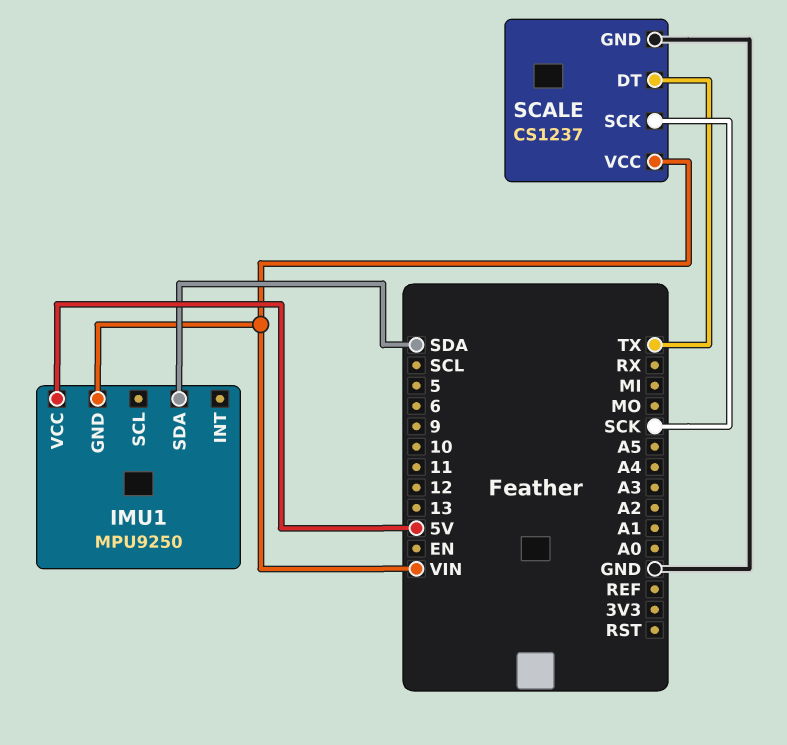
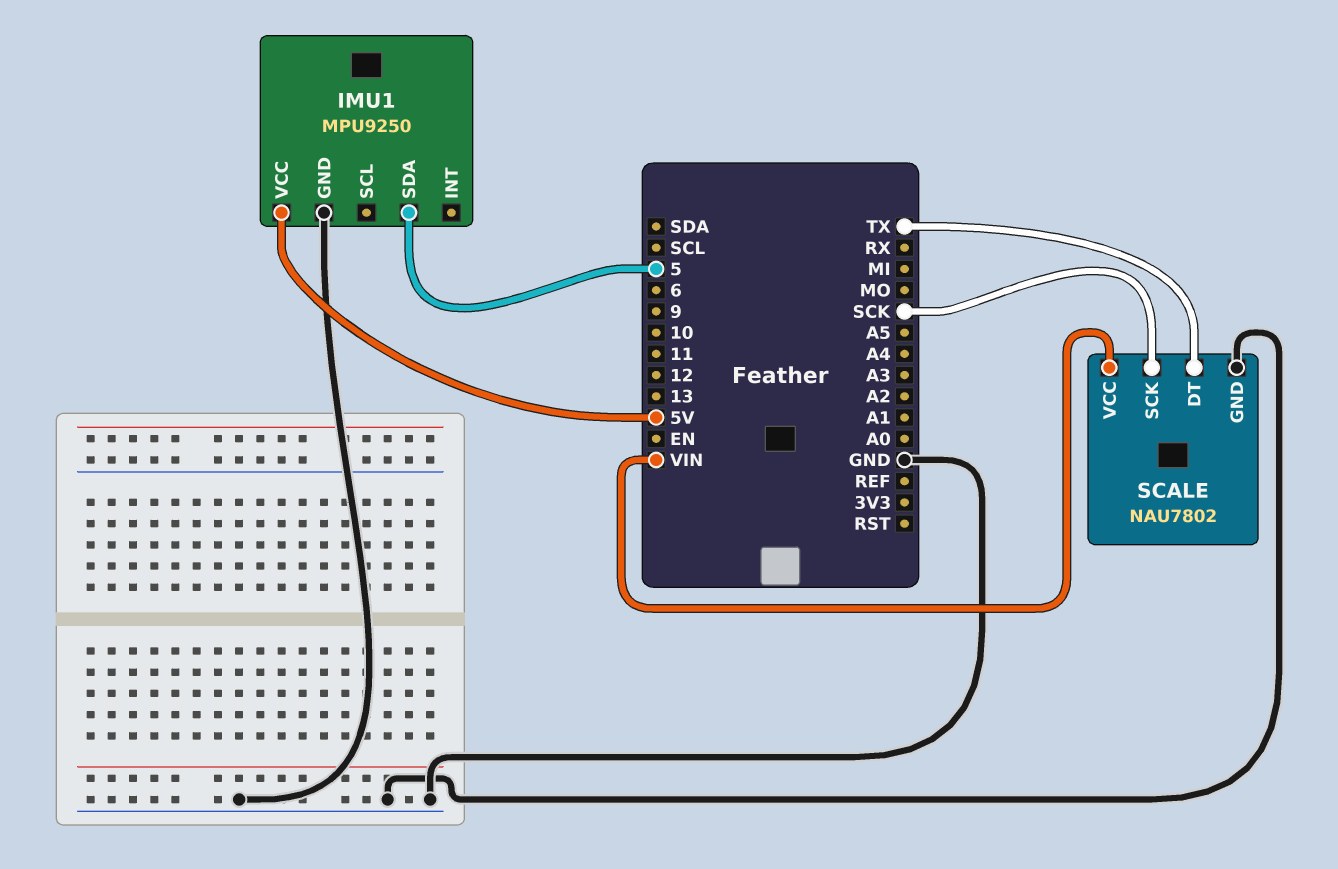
IMU1 pin GND: VIN -> GND
IMU1 pin SDA: SDA -> 5
SCALE: CS1237 -> NAU7802

